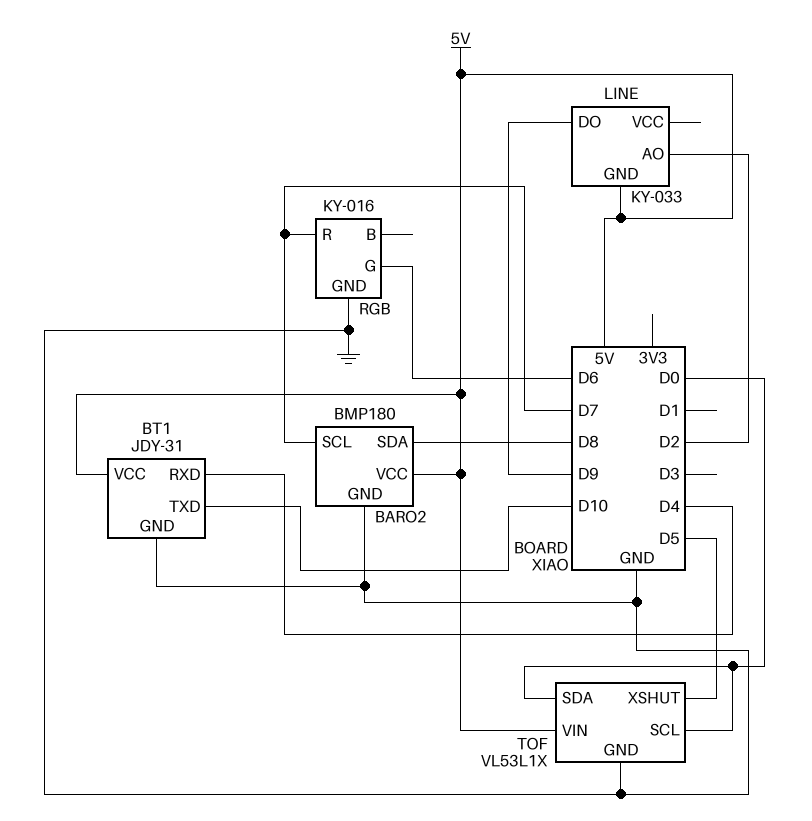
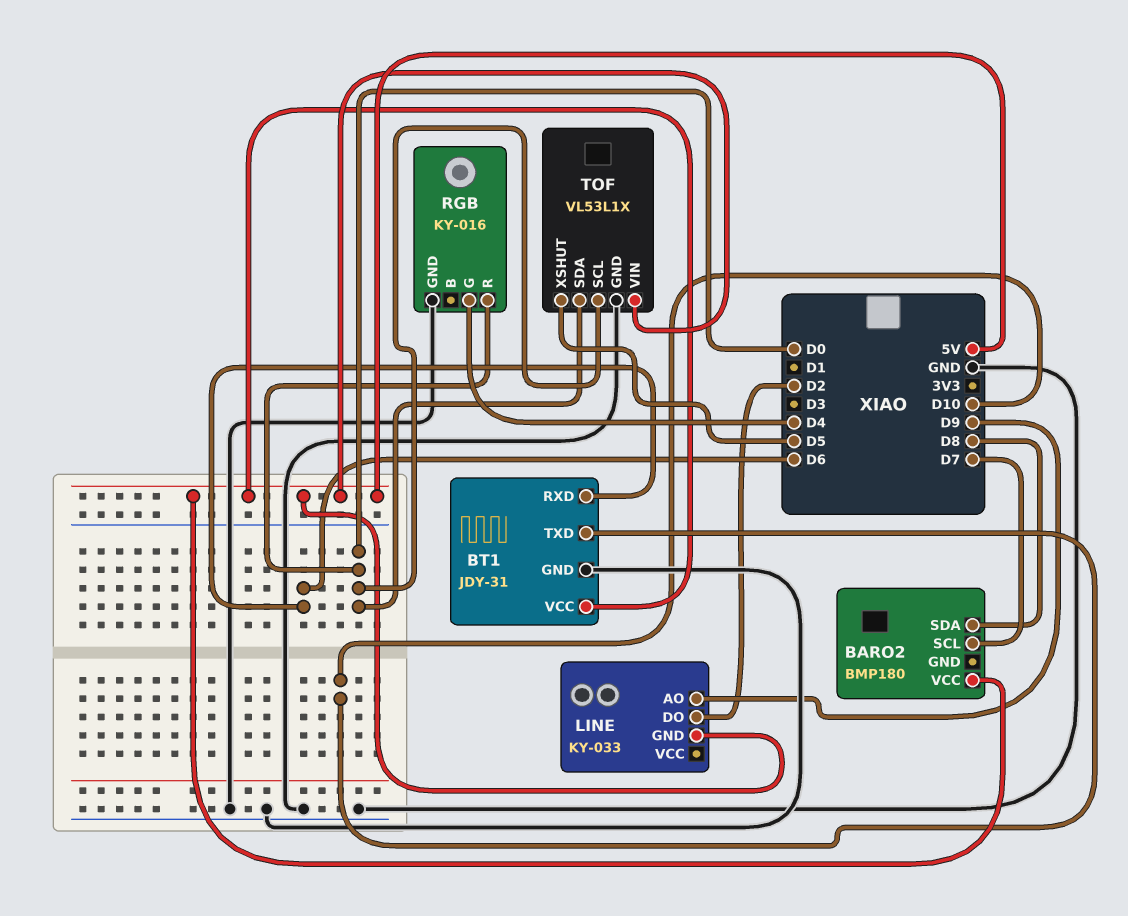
BARO2 pin GND: GND -> none
BT1 pin RXD: D4 -> D6
LINE pin AO: D2 -> D9
LINE pin DO: D9 -> D2
RGB pin G: D6 -> D4
RGB pin R: D7 -> D0

